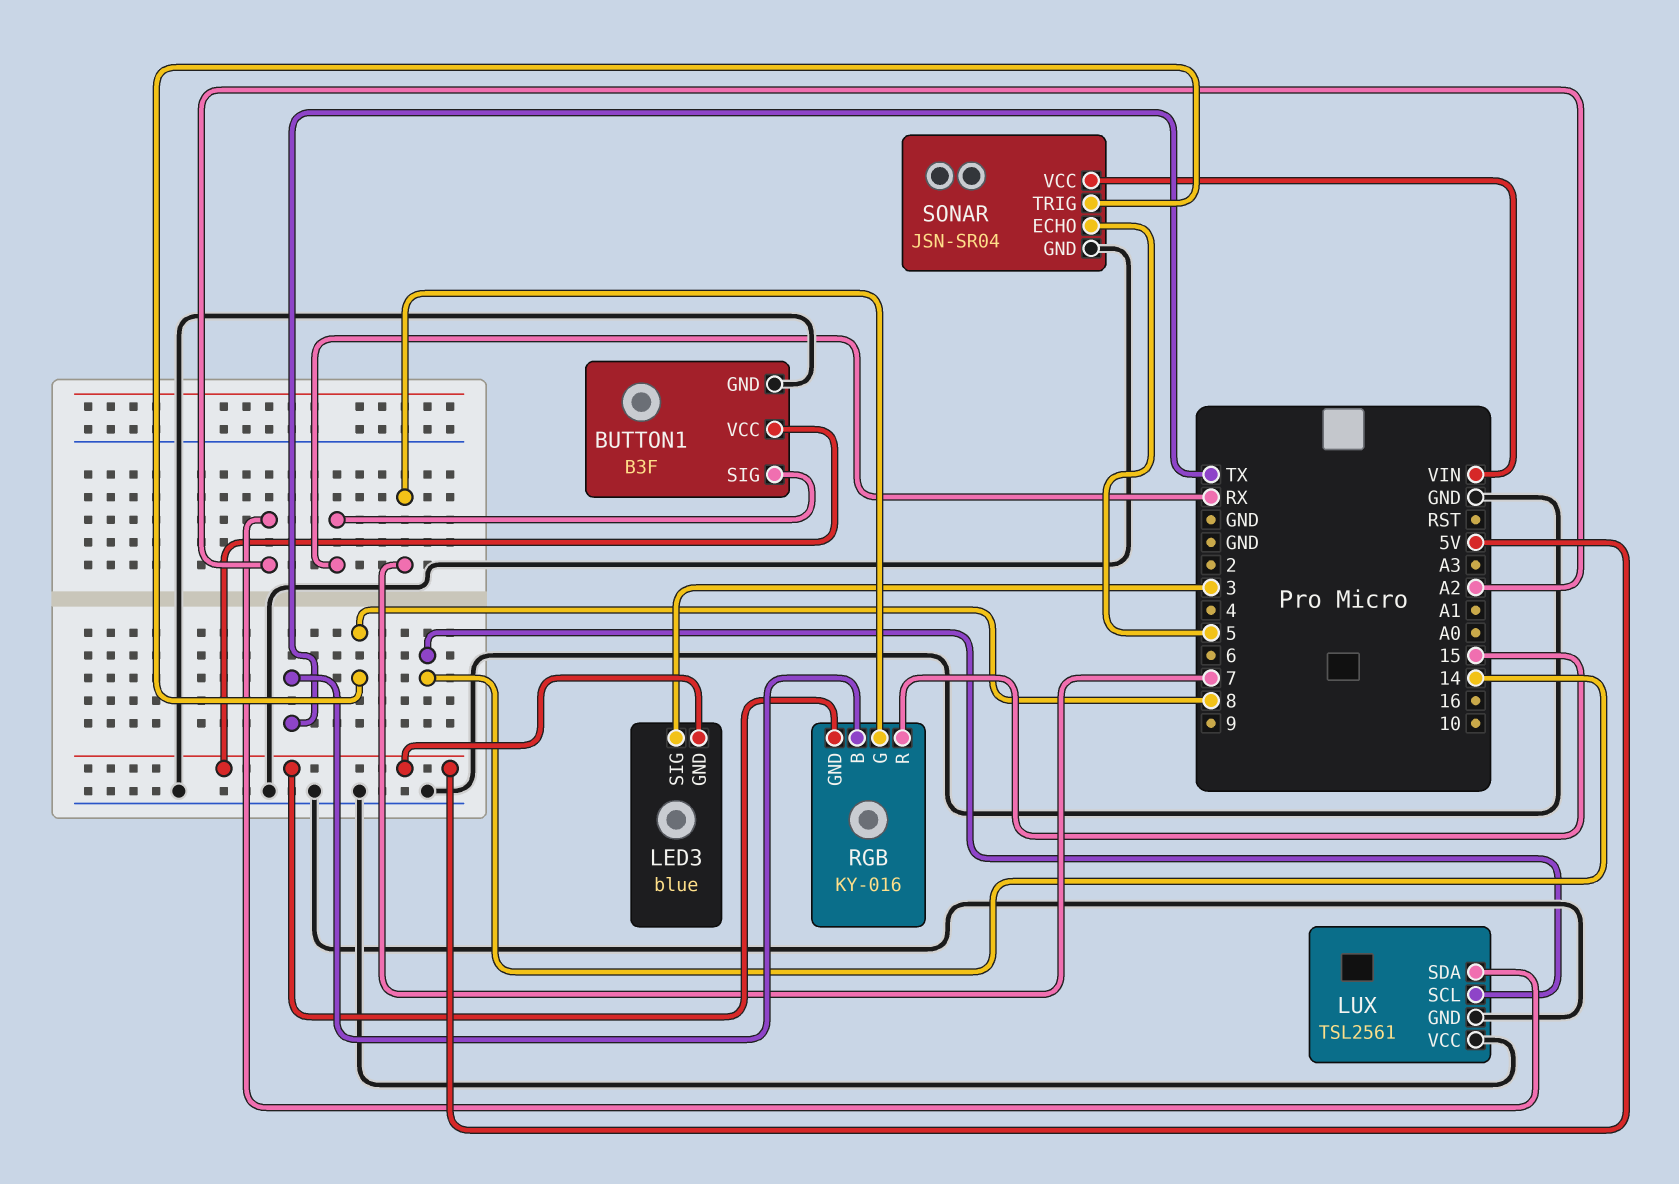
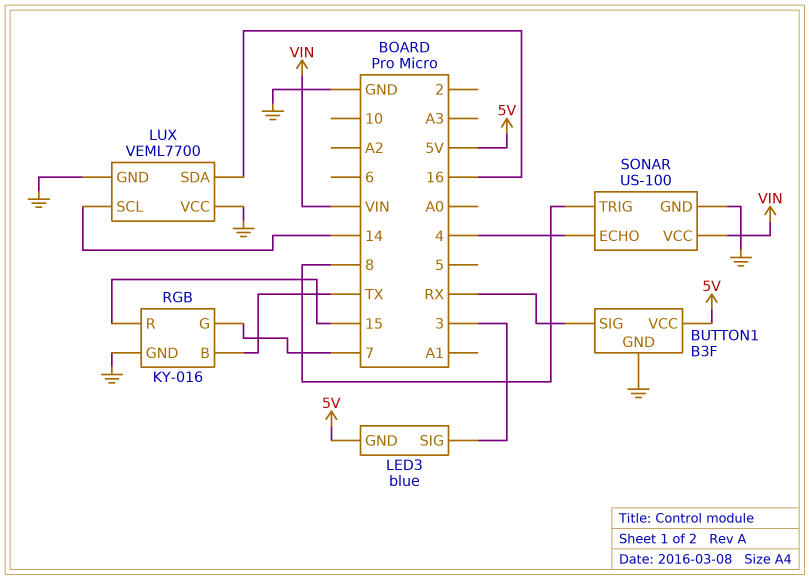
LUX: TSL2561 -> VEML7700
LUX pin SDA: A2 -> 16
RGB pin GND: 5V -> GND
SONAR: JSN-SR04 -> US-100
SONAR pin ECHO: 5 -> 4

